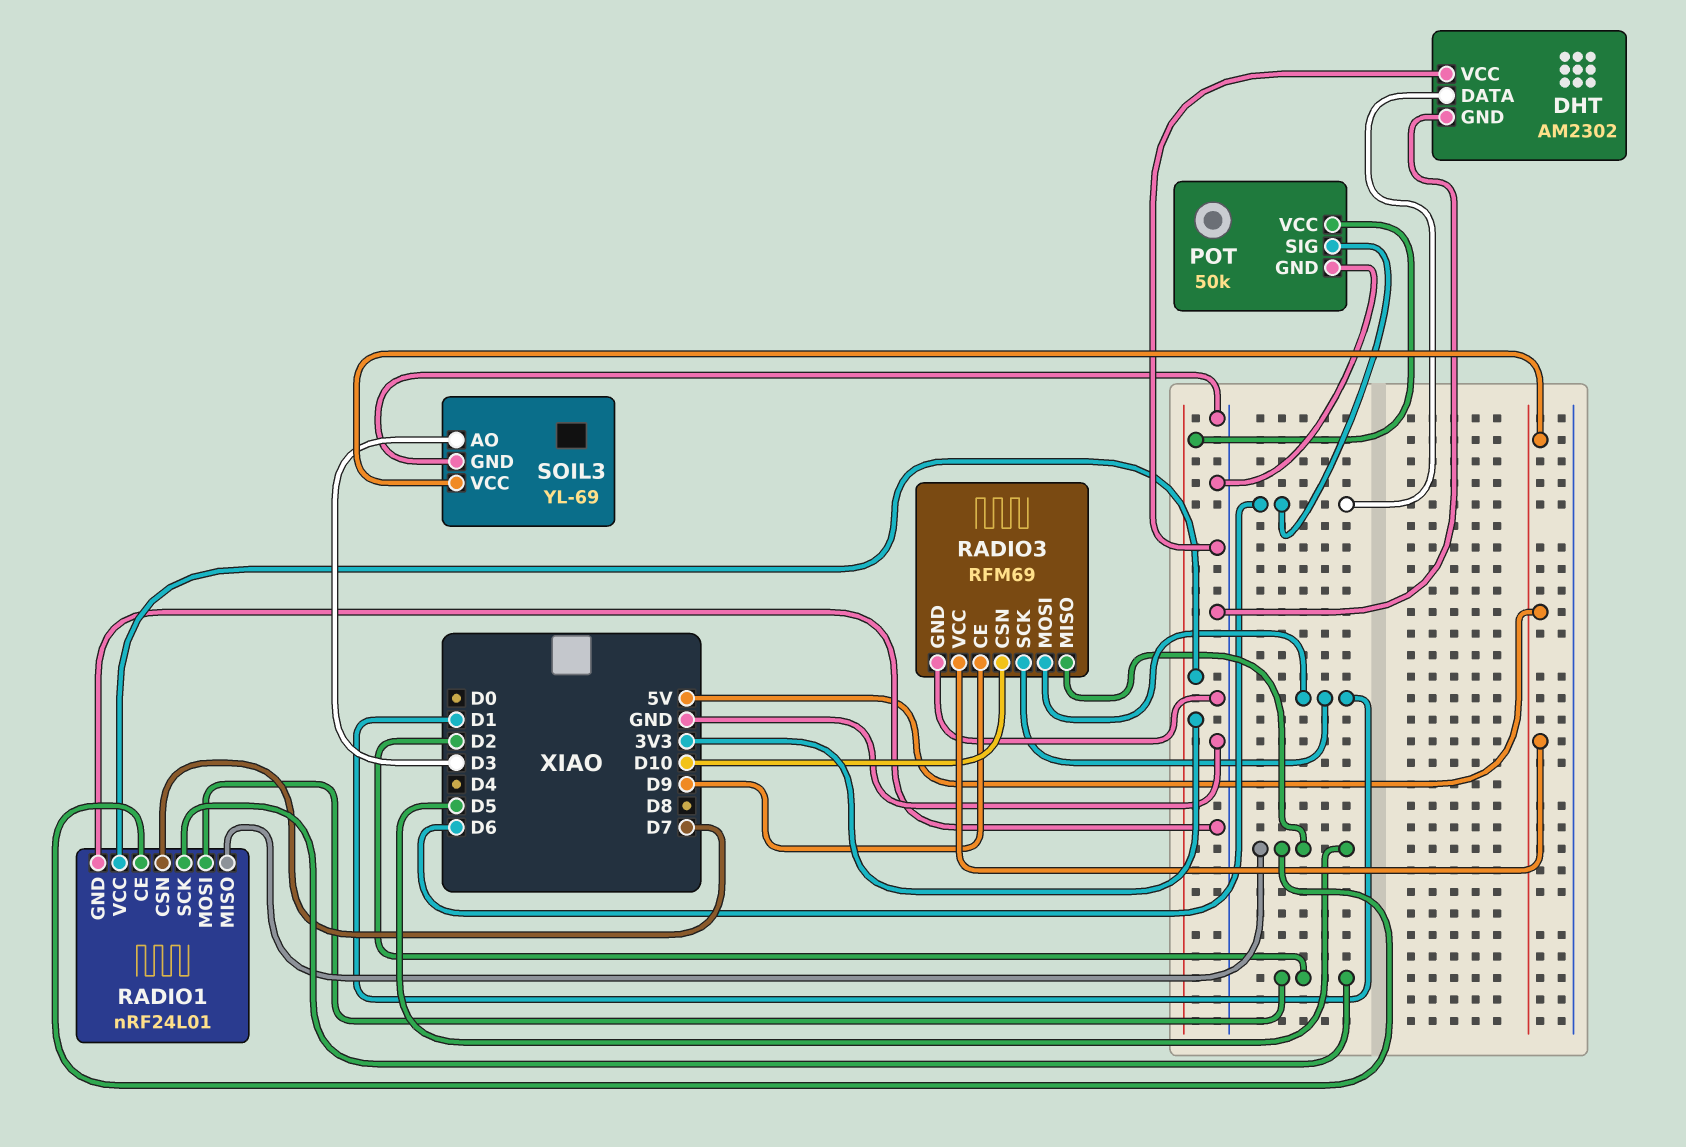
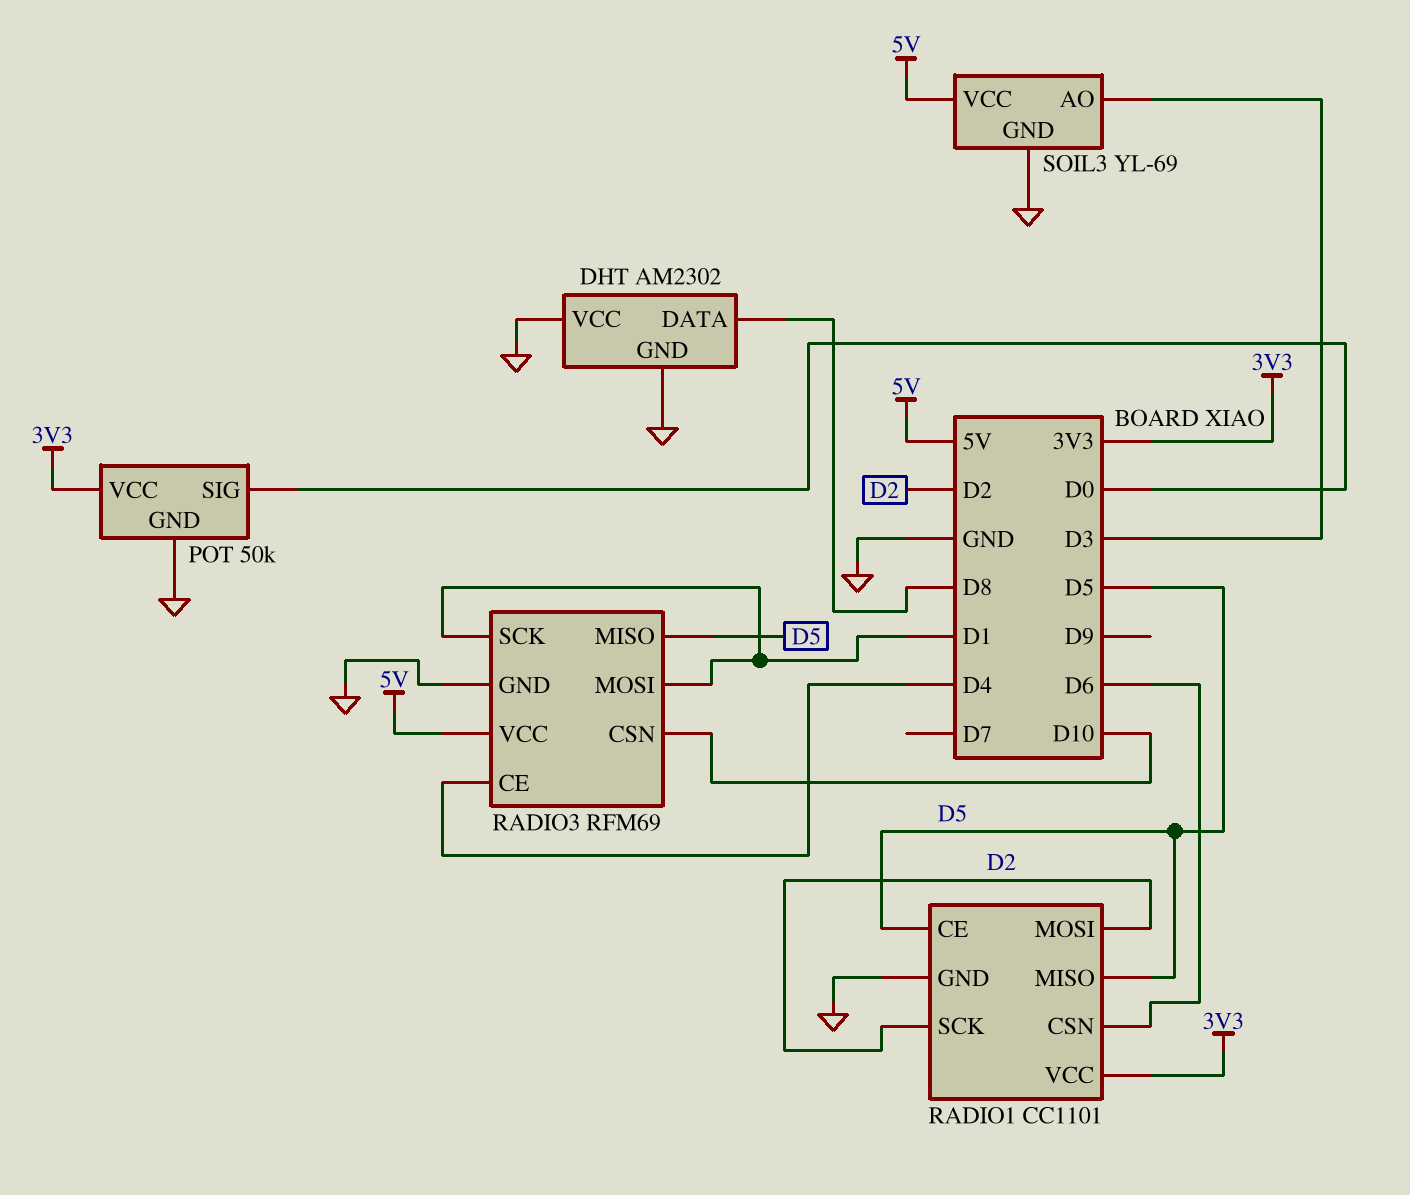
DHT pin DATA: D6 -> D8
POT pin SIG: D6 -> D0
RADIO1: nRF24L01 -> CC1101
RADIO1 pin CSN: D7 -> D6
RADIO3 pin CE: D9 -> D4

